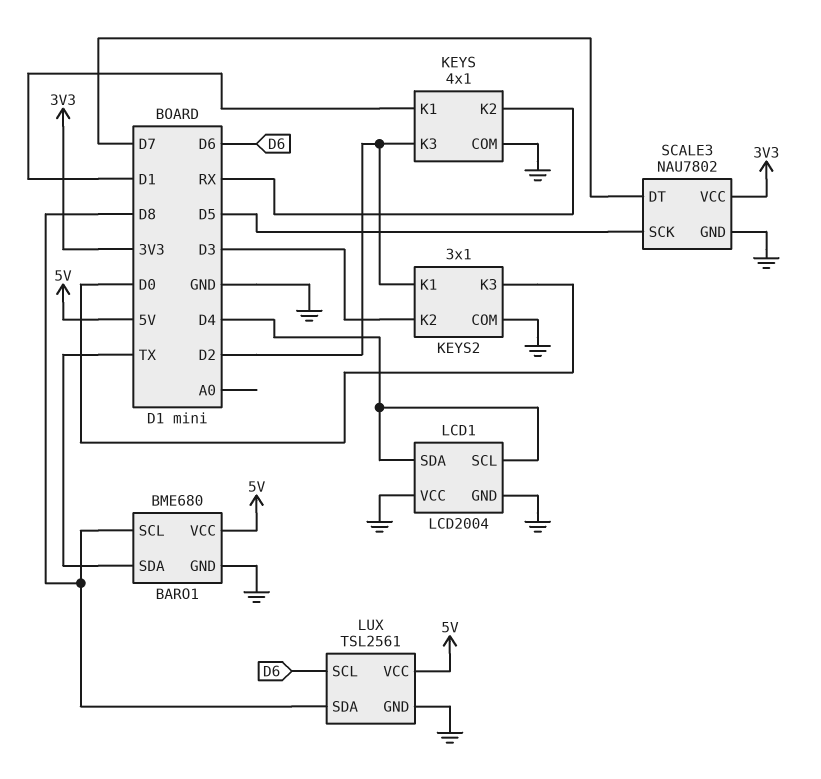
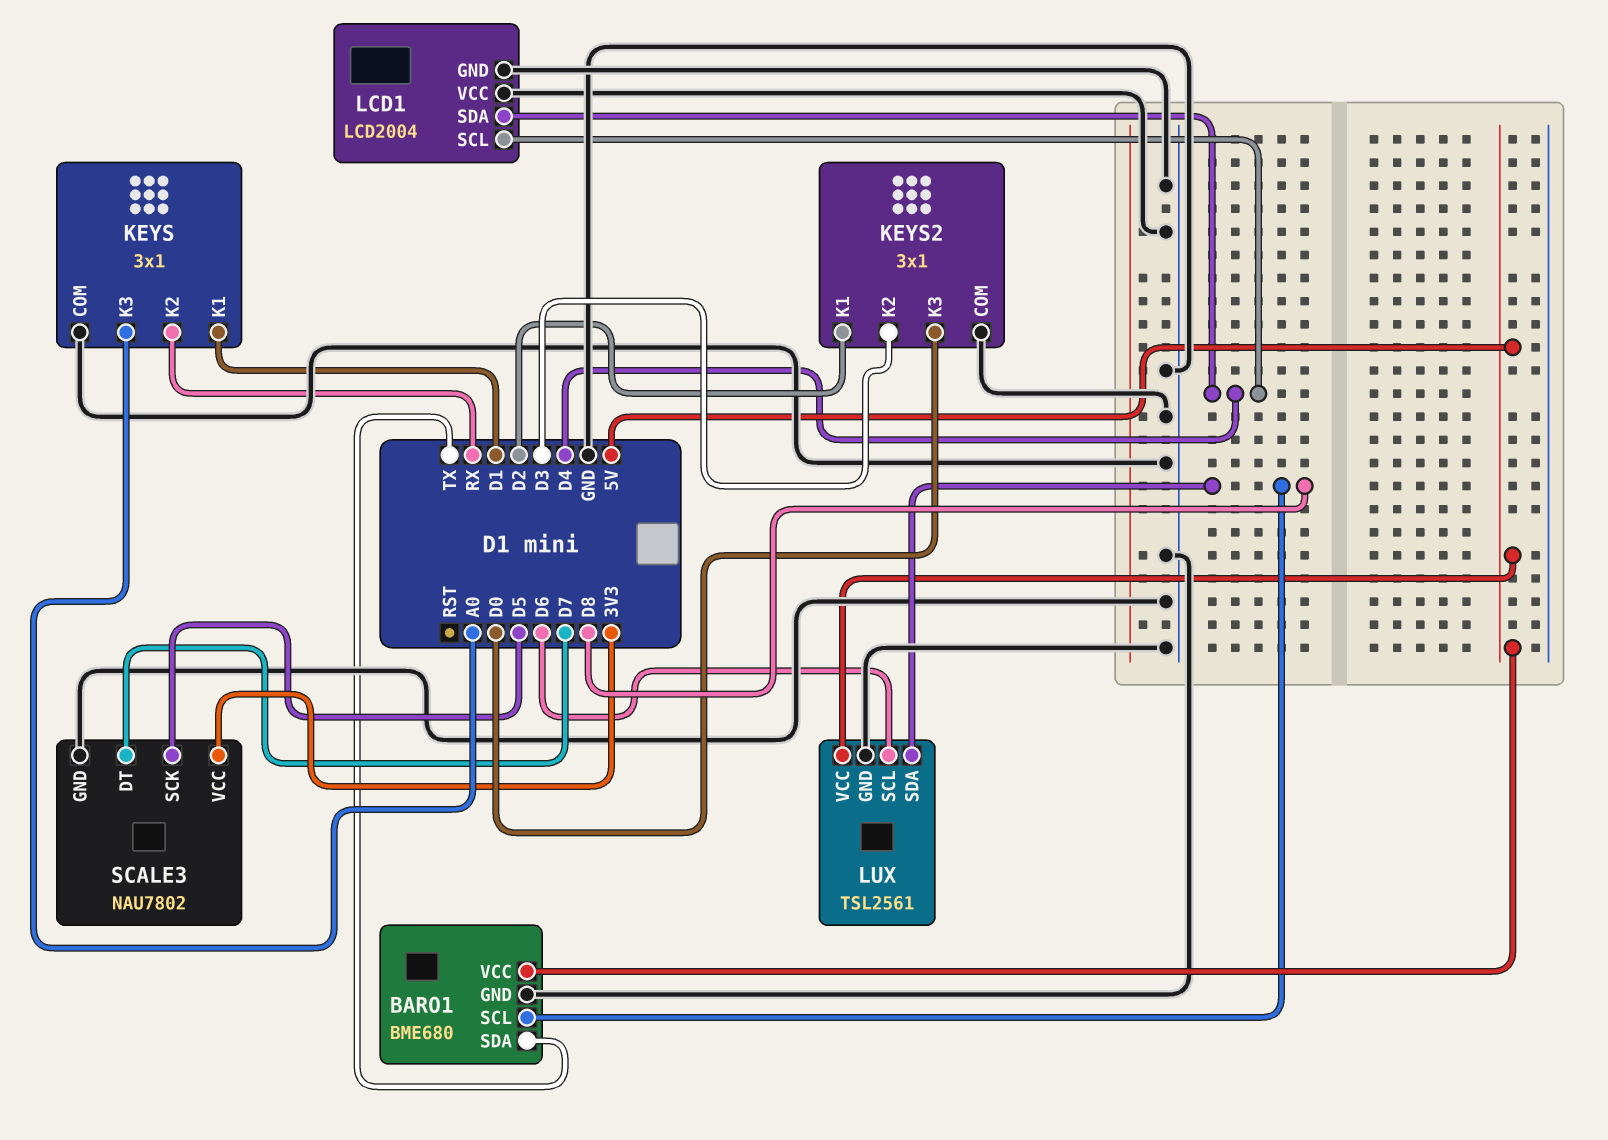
KEYS: 4x1 -> 3x1
KEYS pin K3: D2 -> A0

